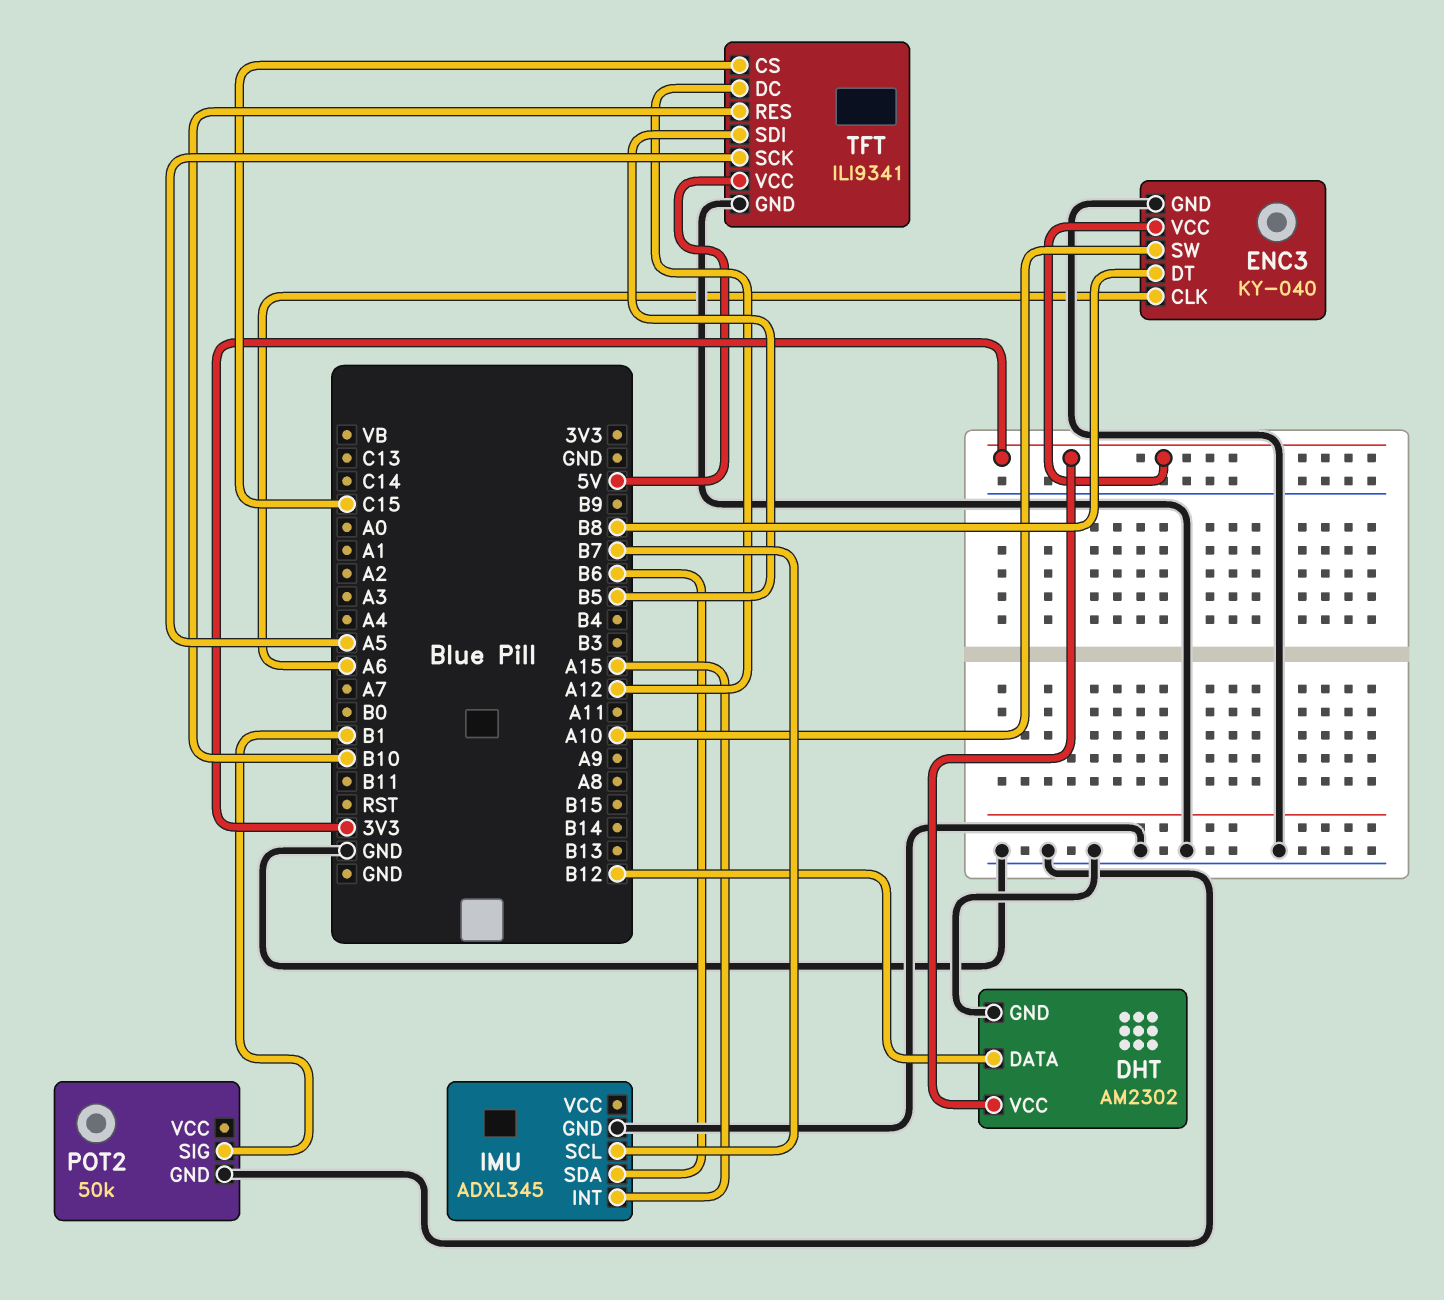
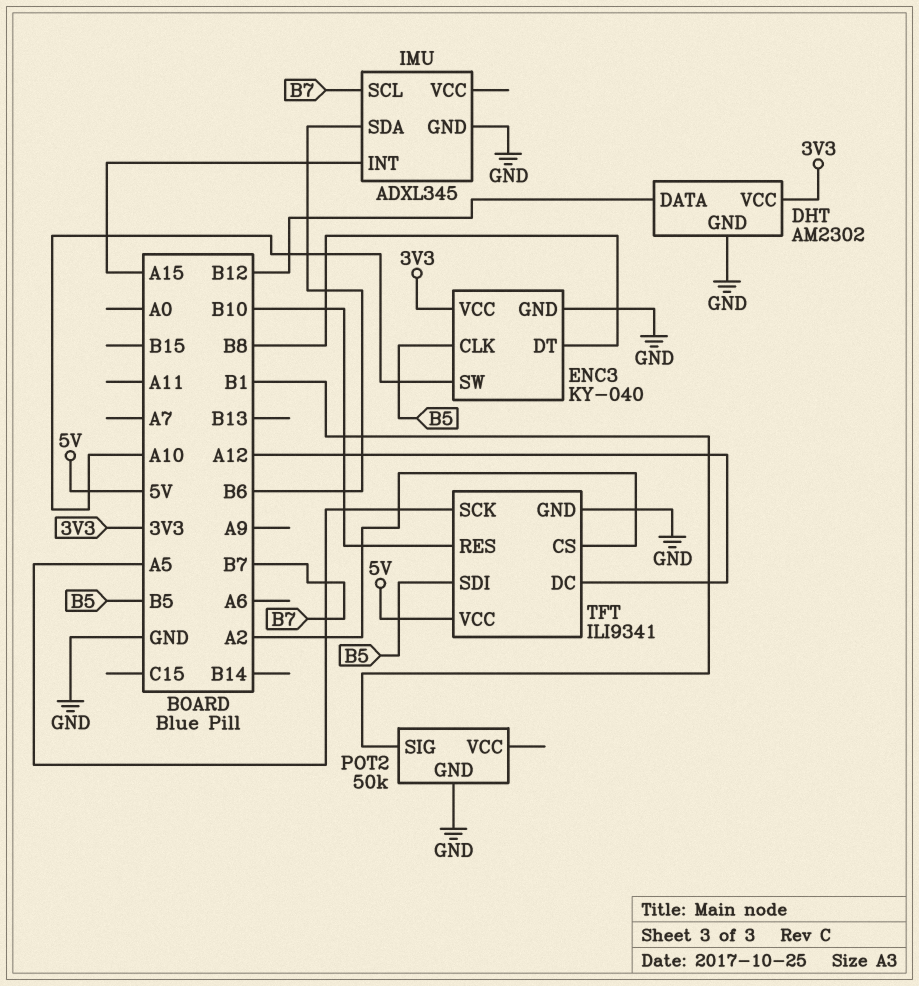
ENC3 pin CLK: A6 -> B5
TFT pin CS: C15 -> A2

